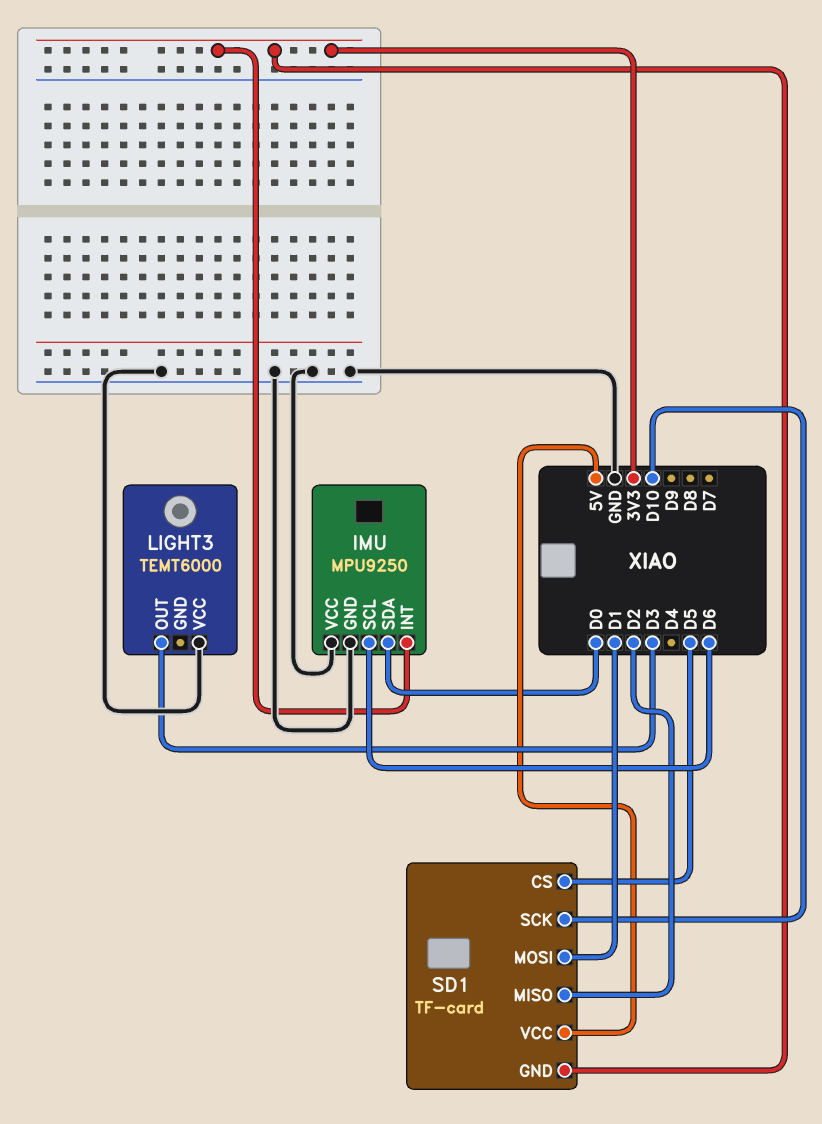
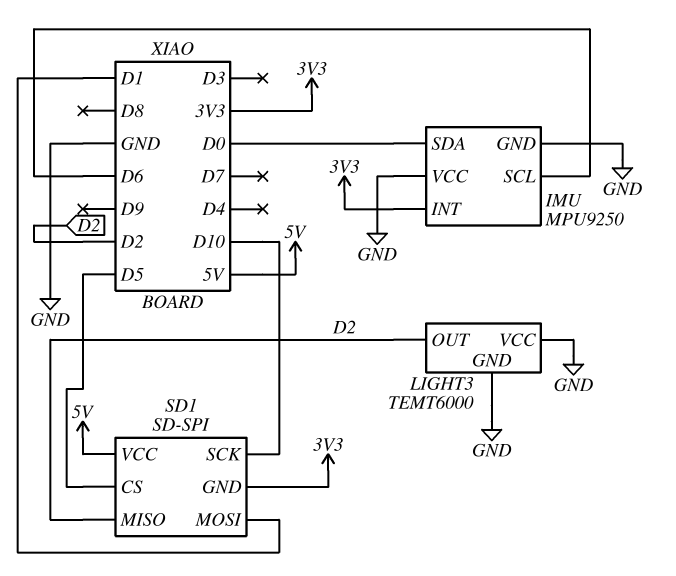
LIGHT3 pin GND: none -> GND
LIGHT3 pin OUT: D3 -> D2
SD1: TF-card -> SD-SPI

